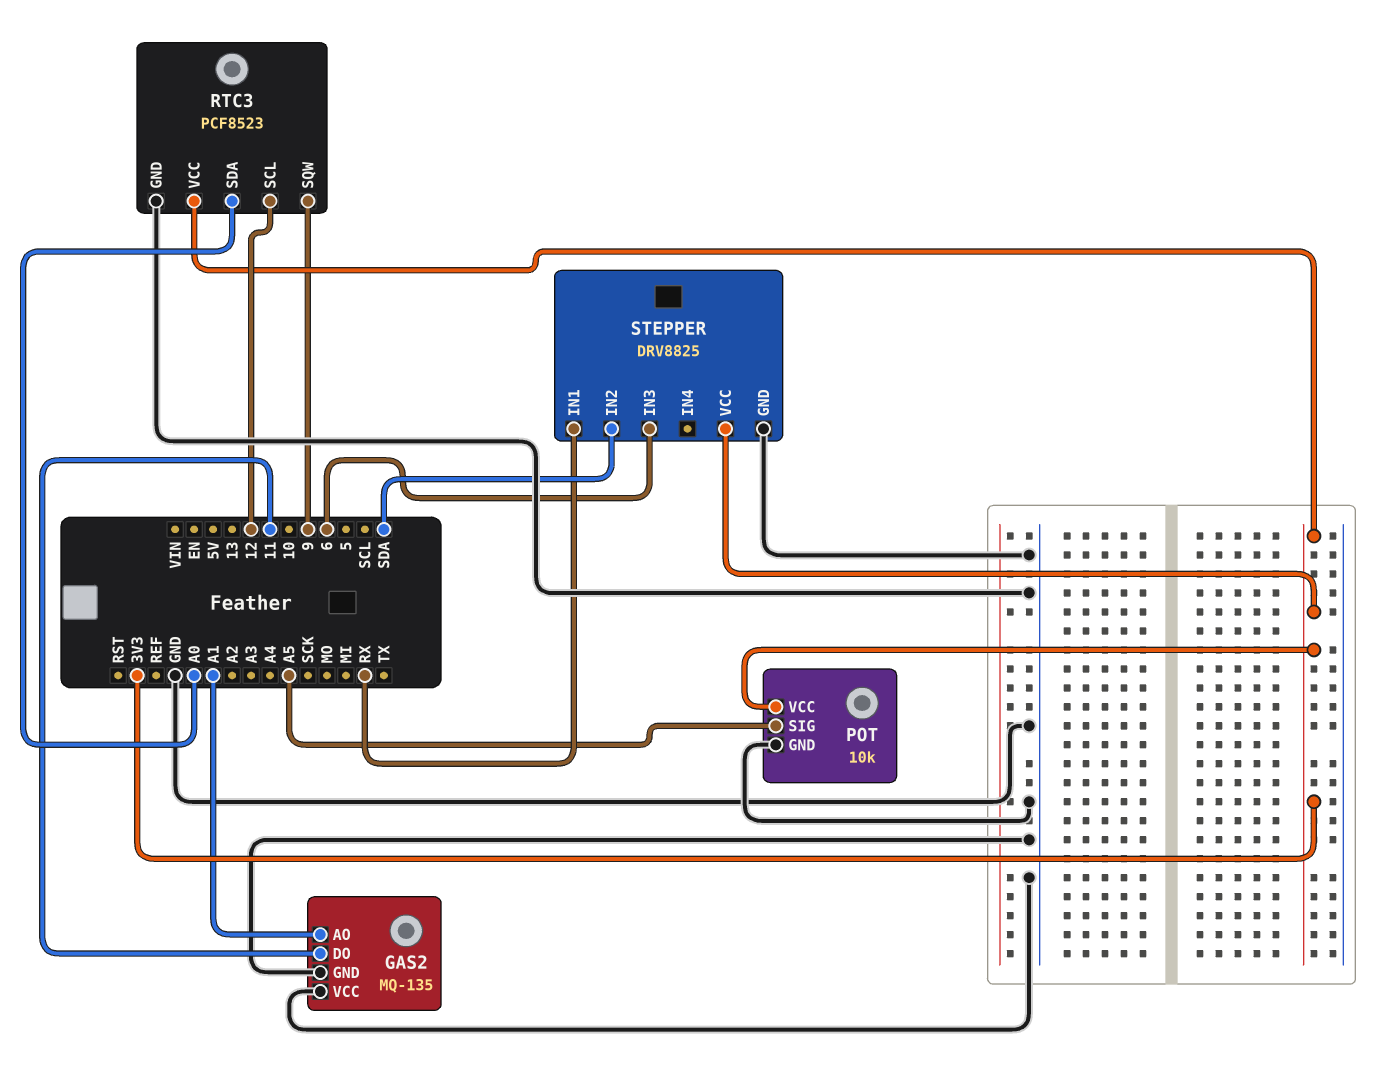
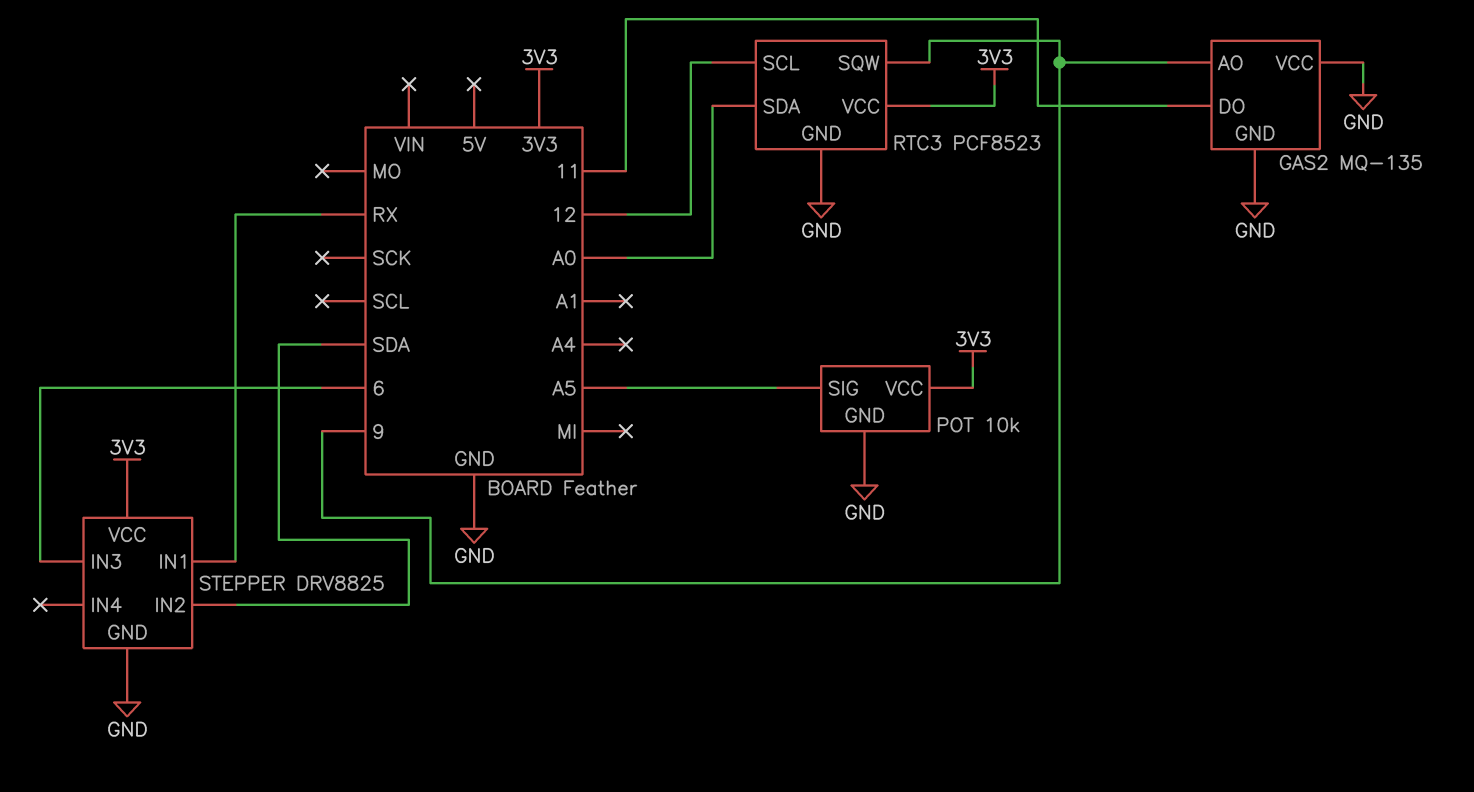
GAS2 pin AO: A1 -> 9

